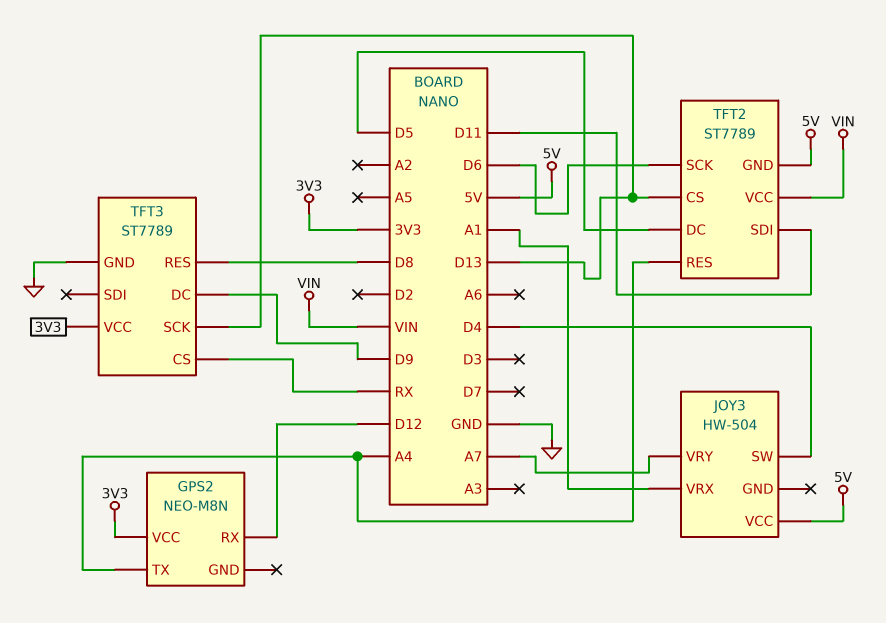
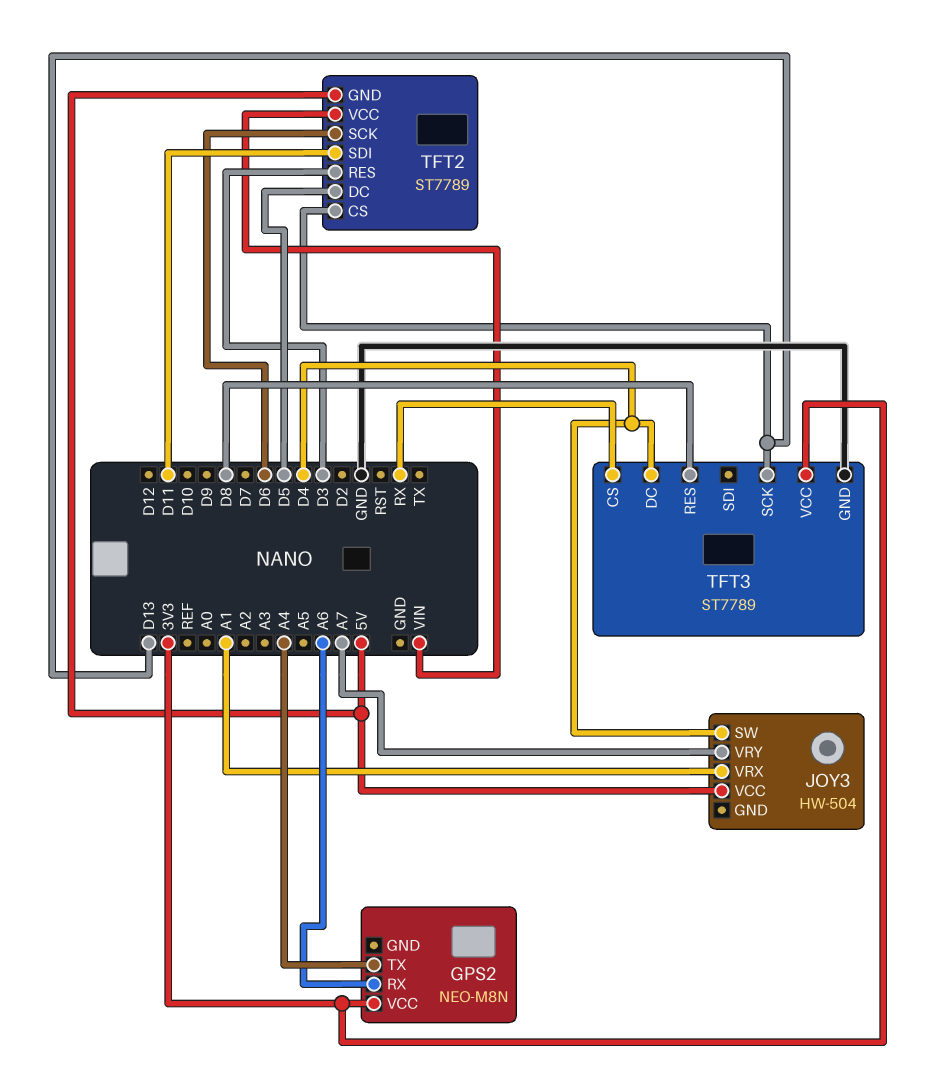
GPS2 pin RX: D12 -> A6
TFT2 pin RES: A4 -> D3
TFT3 pin DC: D9 -> D4

